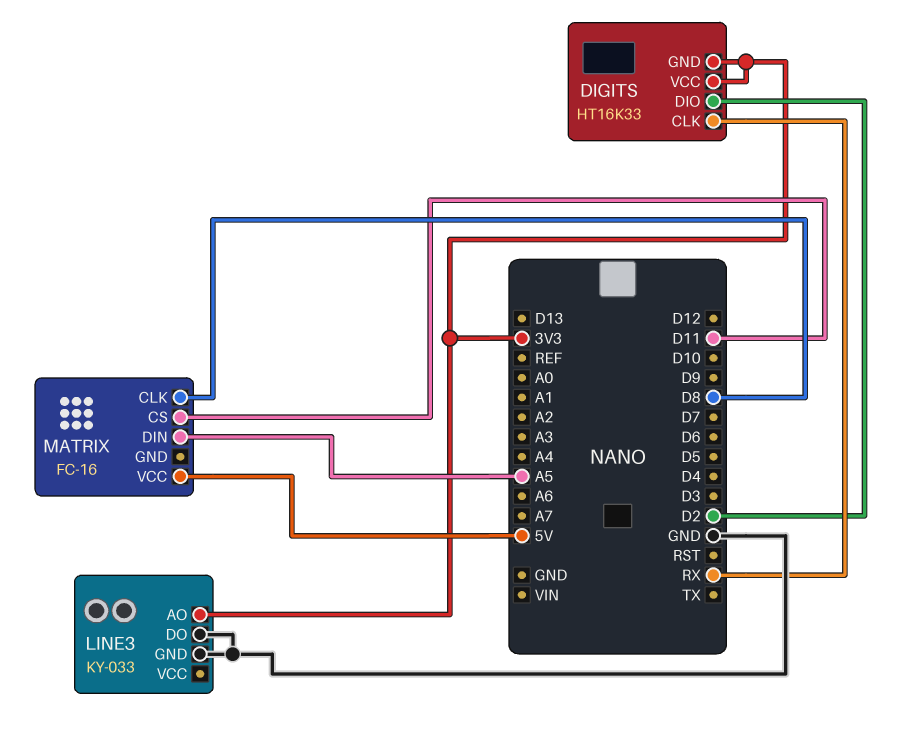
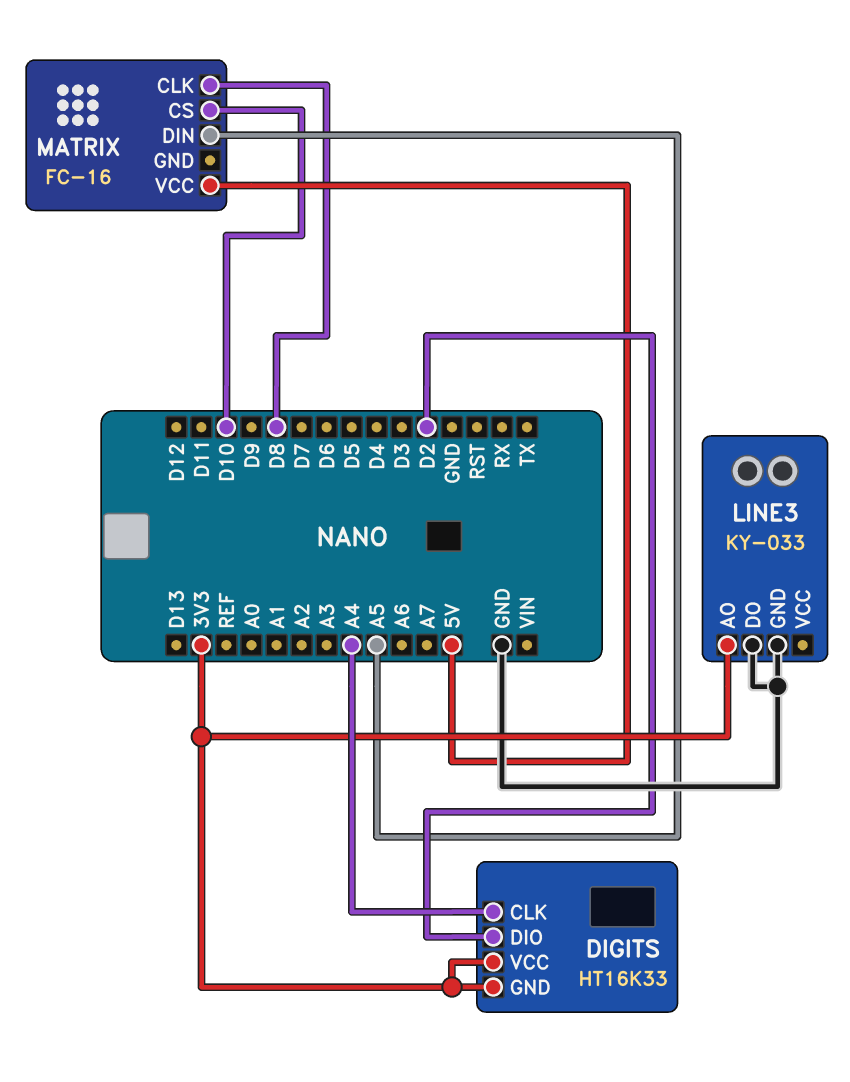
DIGITS pin CLK: RX -> A4
MATRIX pin CS: D11 -> D10

